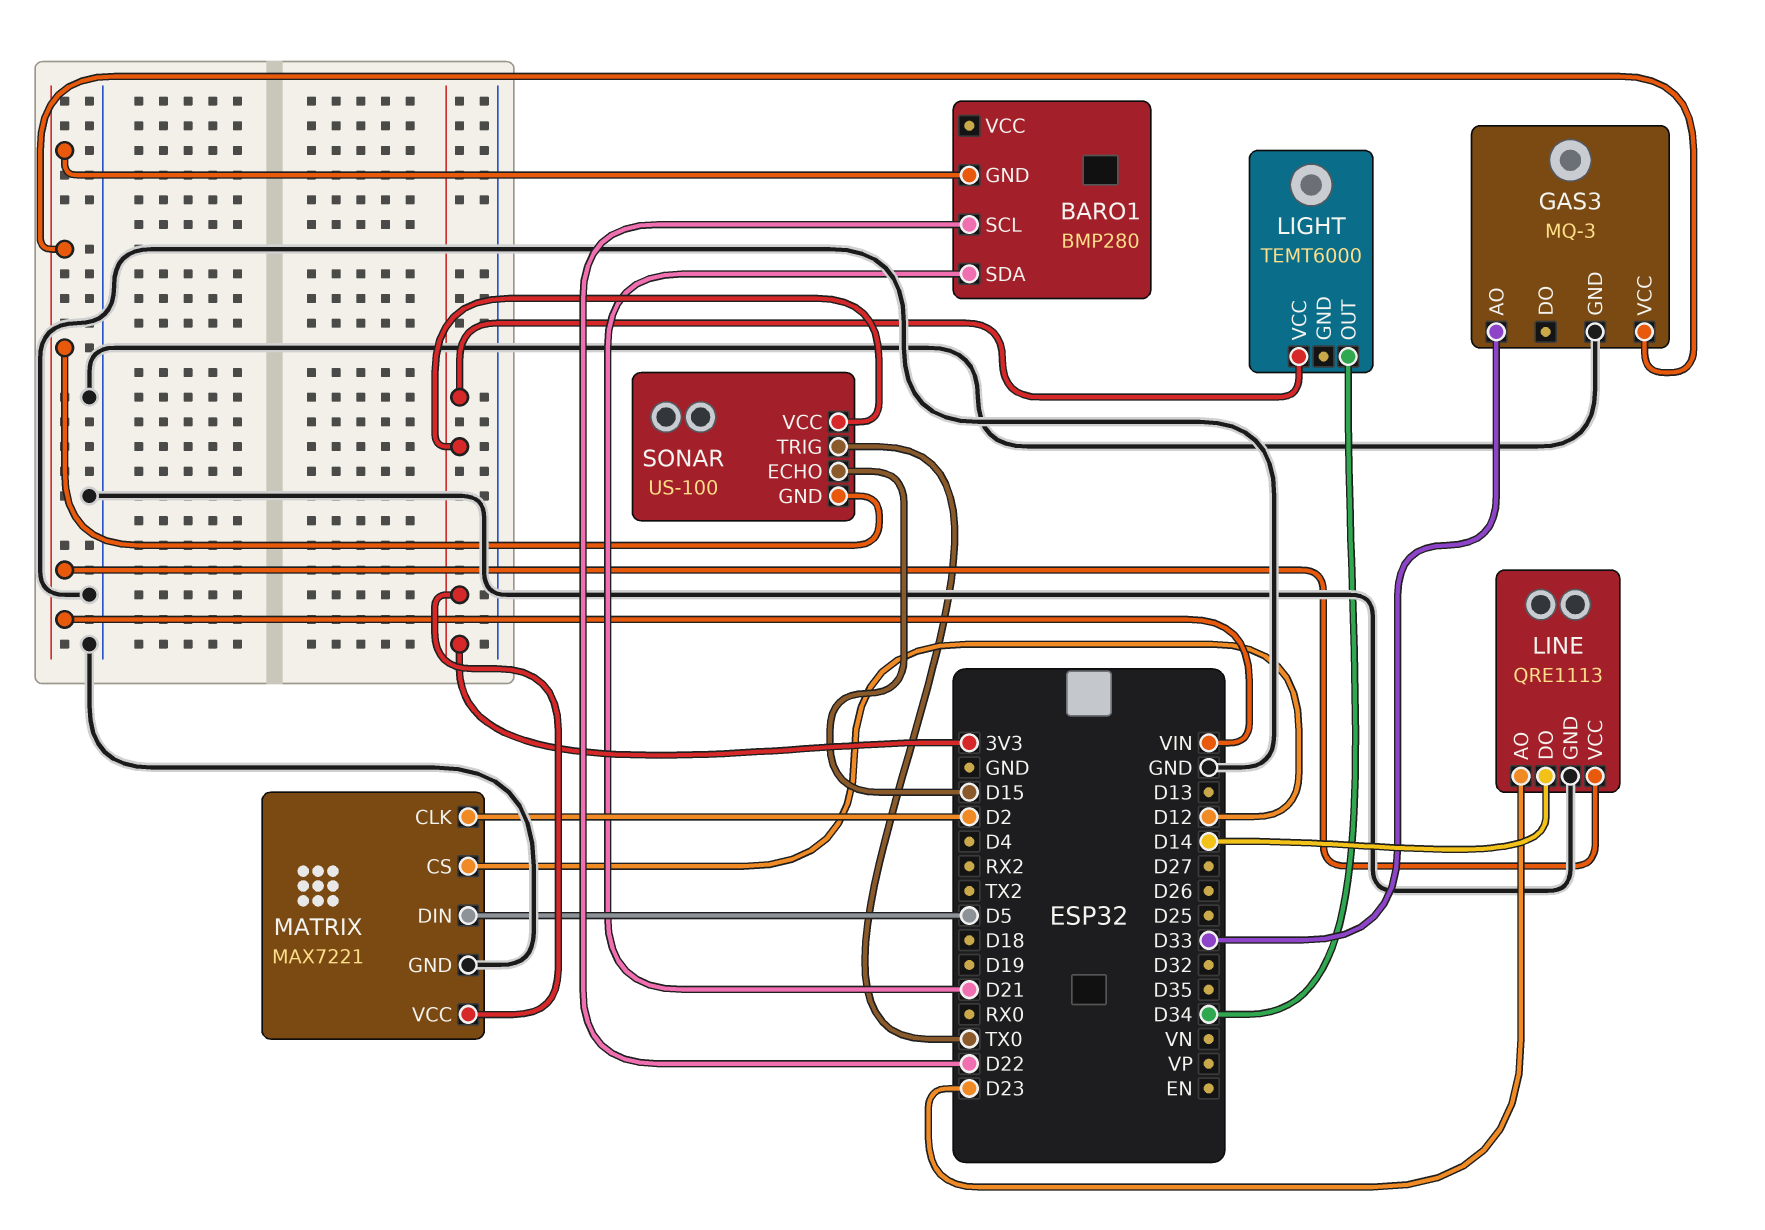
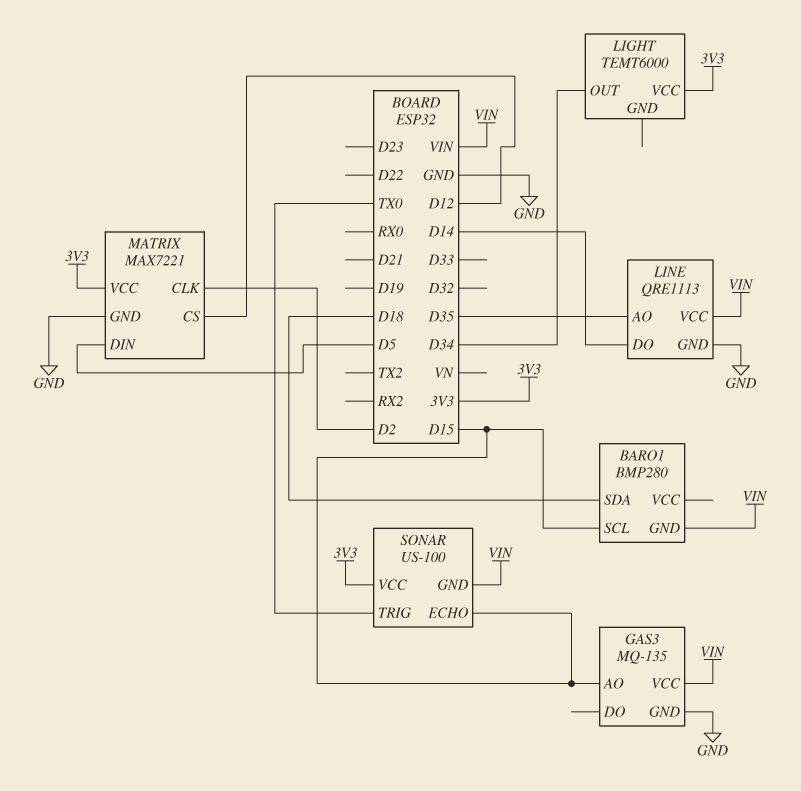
BARO1 pin SCL: D22 -> D15
BARO1 pin SDA: D21 -> D18
GAS3: MQ-3 -> MQ-135
GAS3 pin AO: D33 -> D15
LINE pin AO: D23 -> D35

